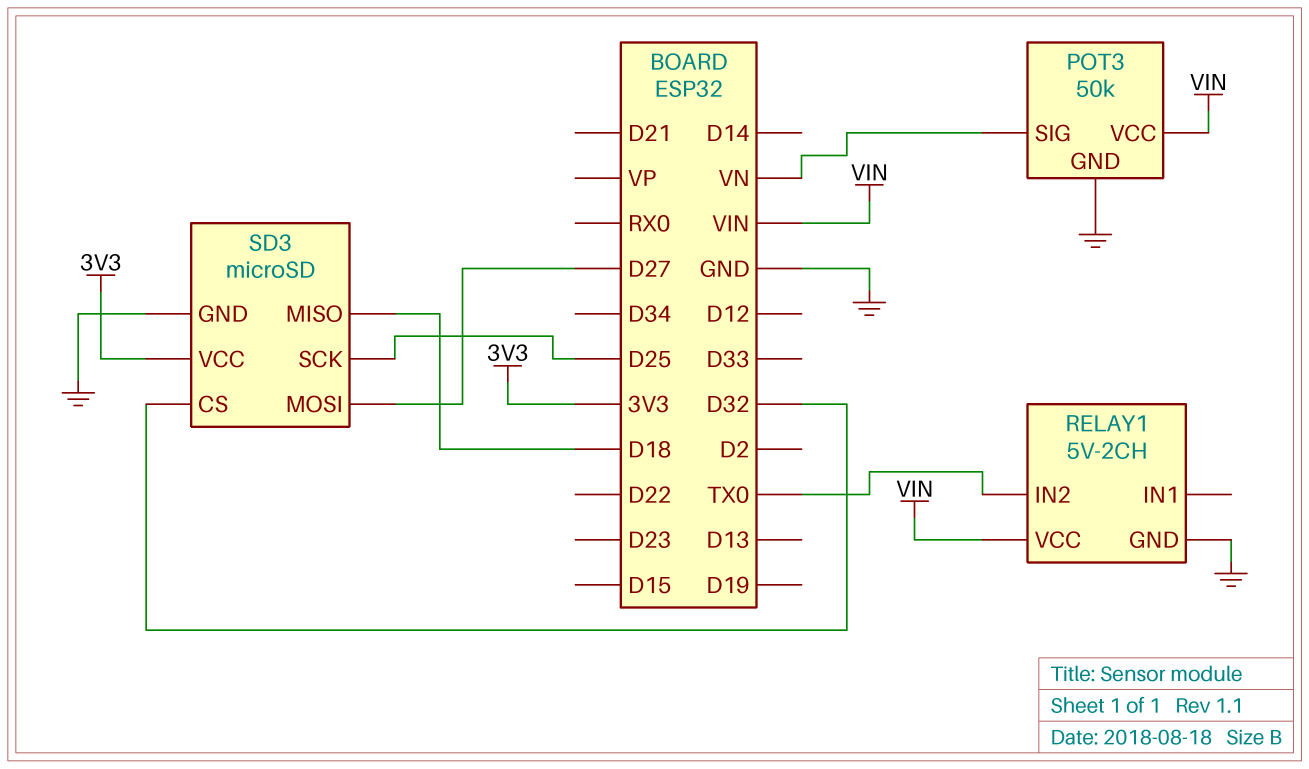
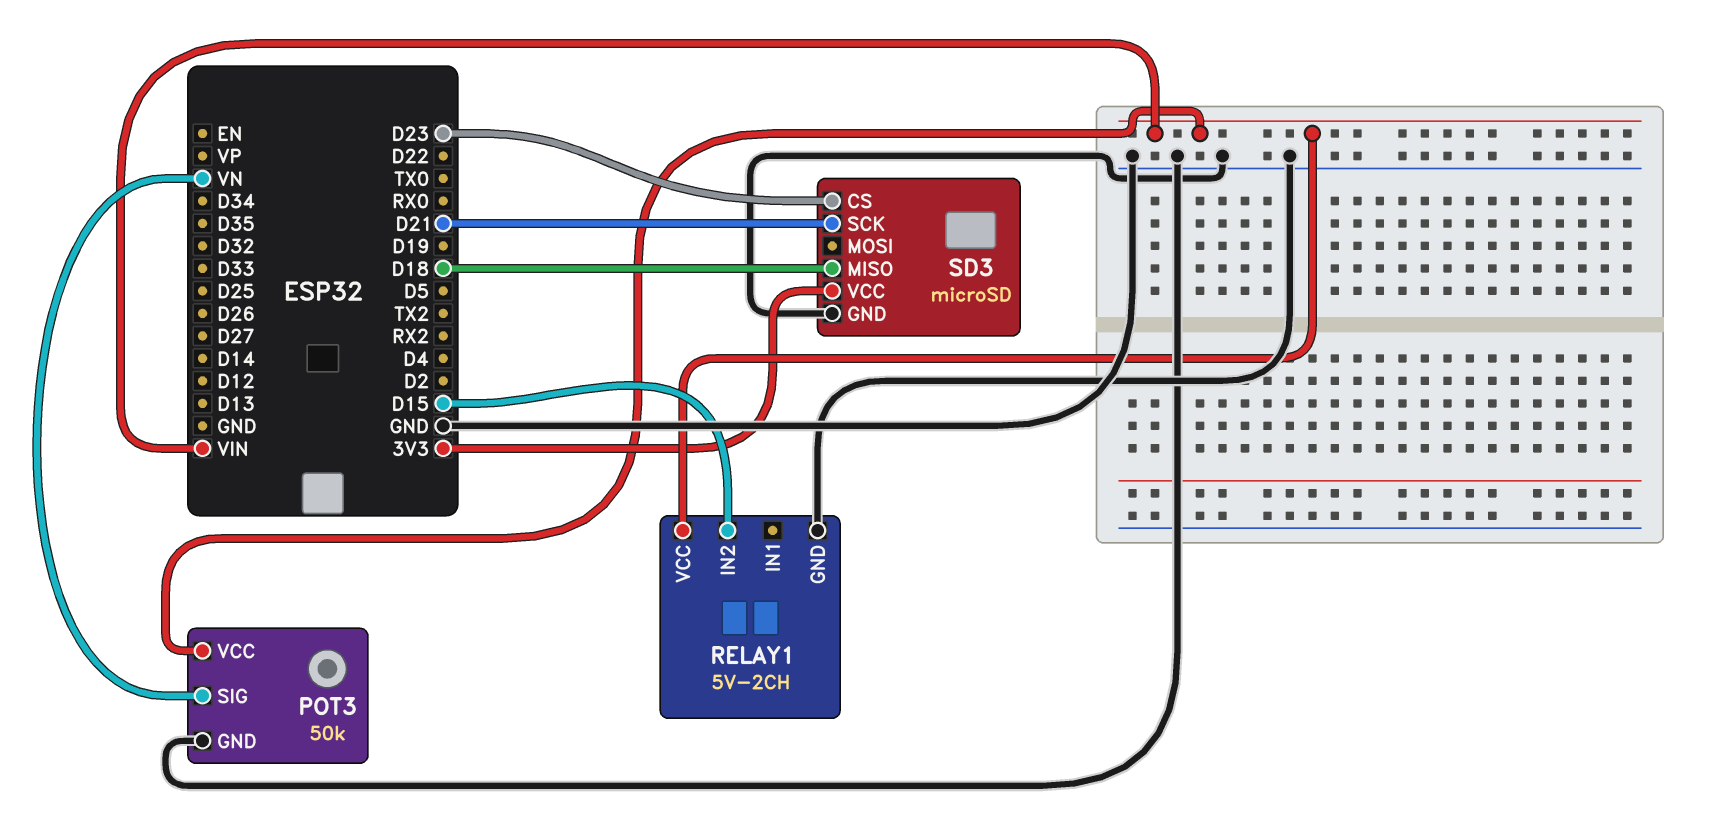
RELAY1 pin IN2: TX0 -> D15
SD3 pin CS: D32 -> D23
SD3 pin MOSI: D27 -> none
SD3 pin SCK: D25 -> D21

